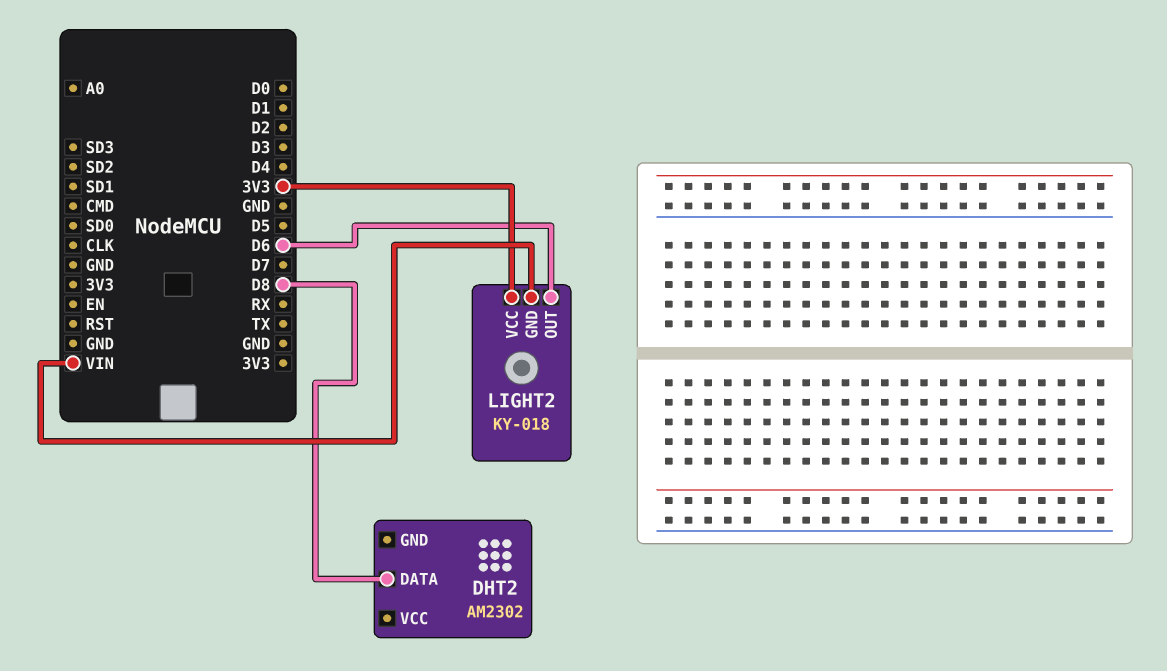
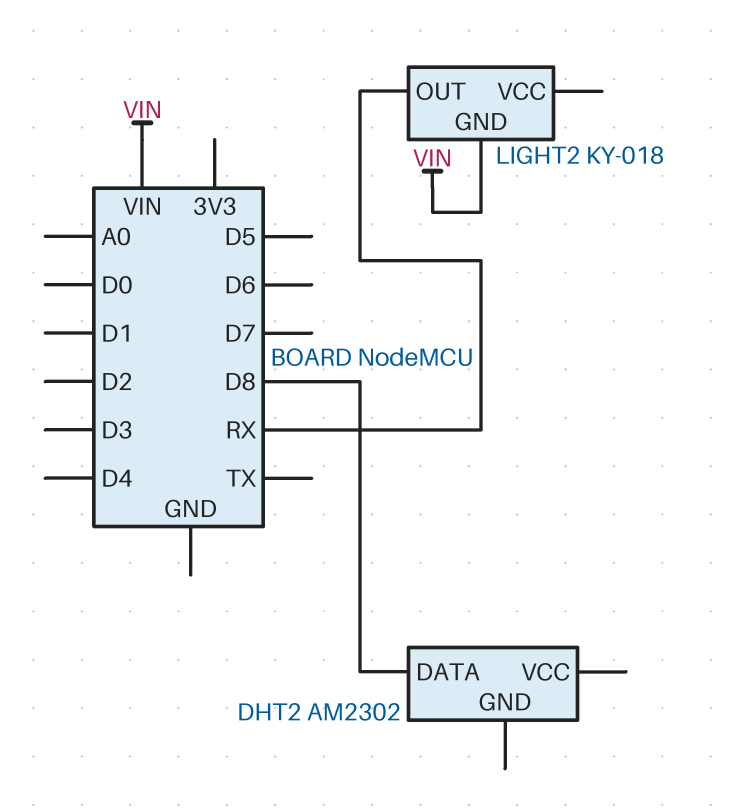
LIGHT2 pin OUT: D6 -> RX
LIGHT2 pin VCC: 3V3 -> none

